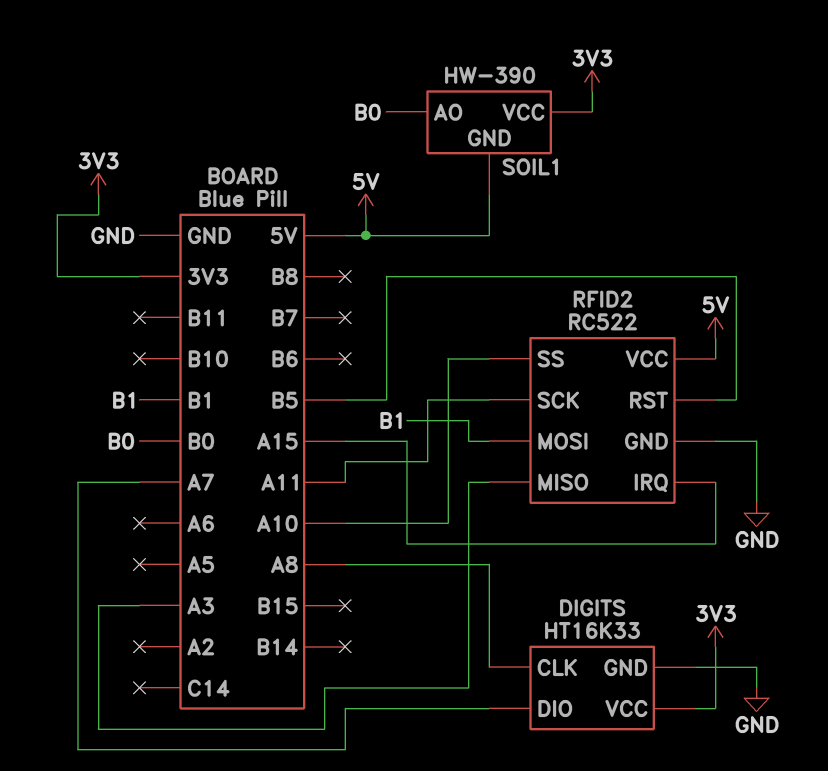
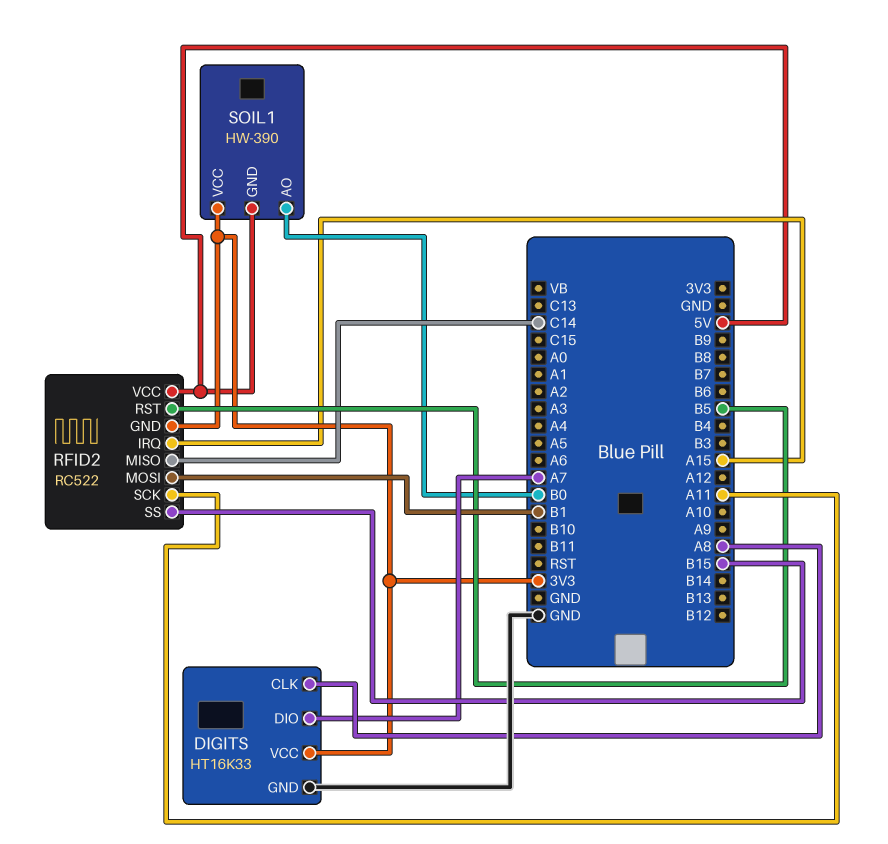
RFID2 pin GND: GND -> 3V3
RFID2 pin MISO: A3 -> C14
RFID2 pin SS: A10 -> B15

